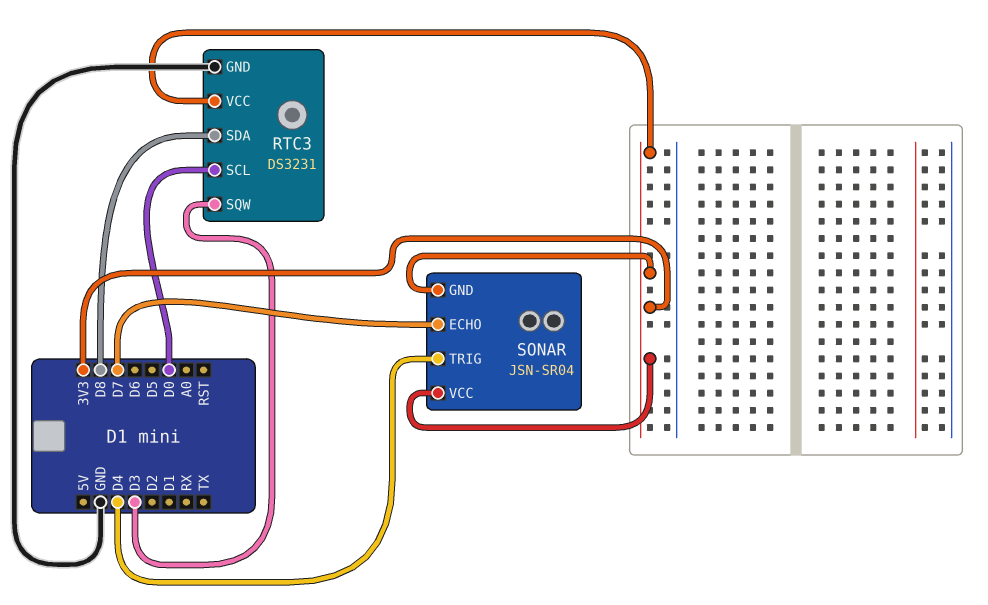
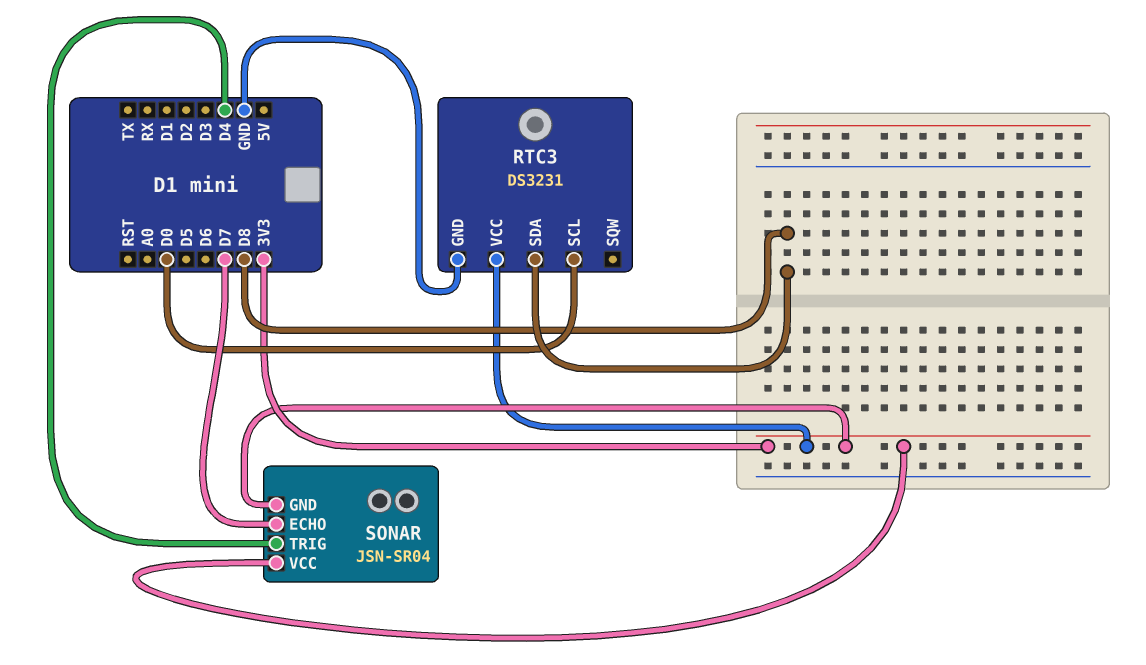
RTC3 pin SQW: D3 -> none

